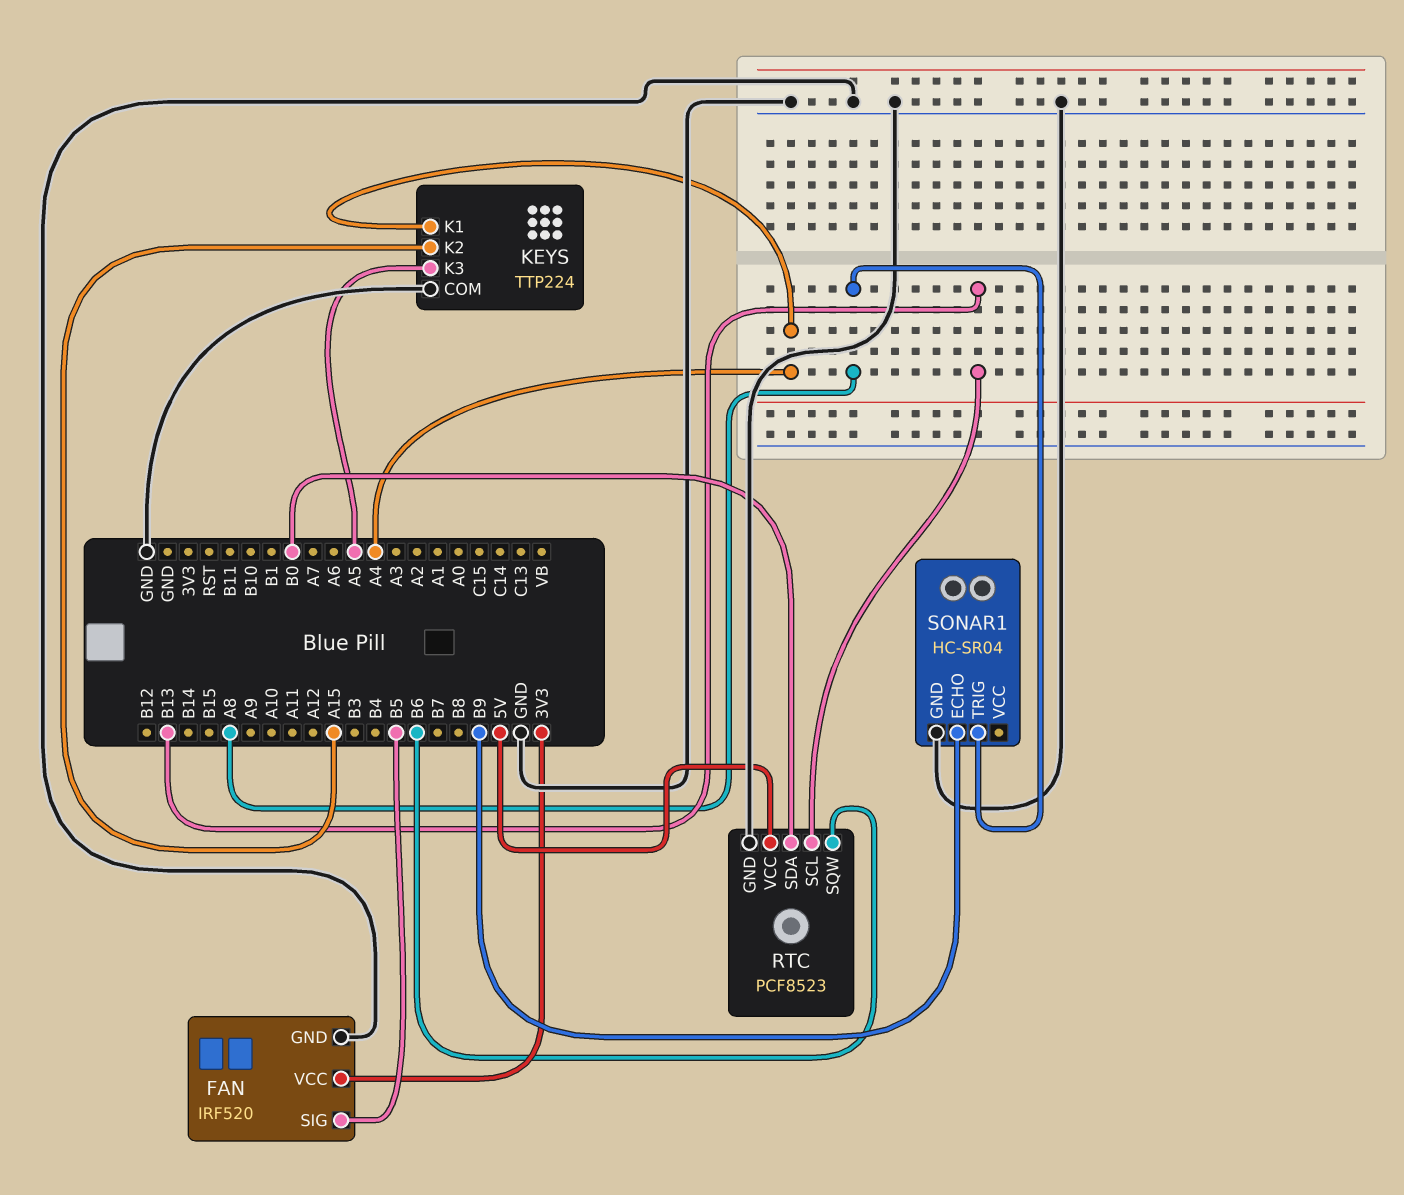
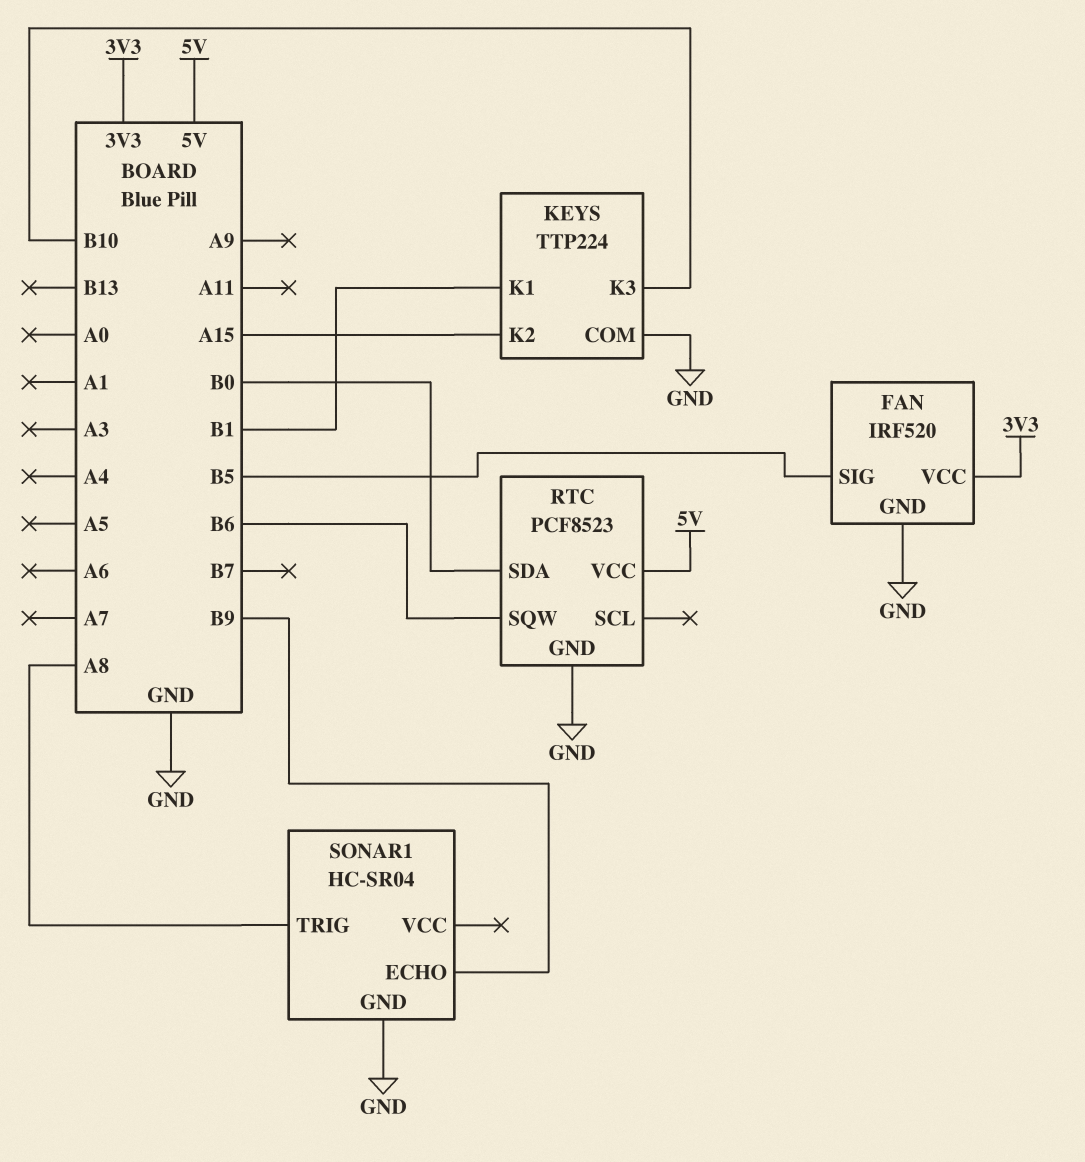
KEYS pin K1: A4 -> B1
KEYS pin K3: A5 -> B10
RTC pin SCL: B13 -> none

